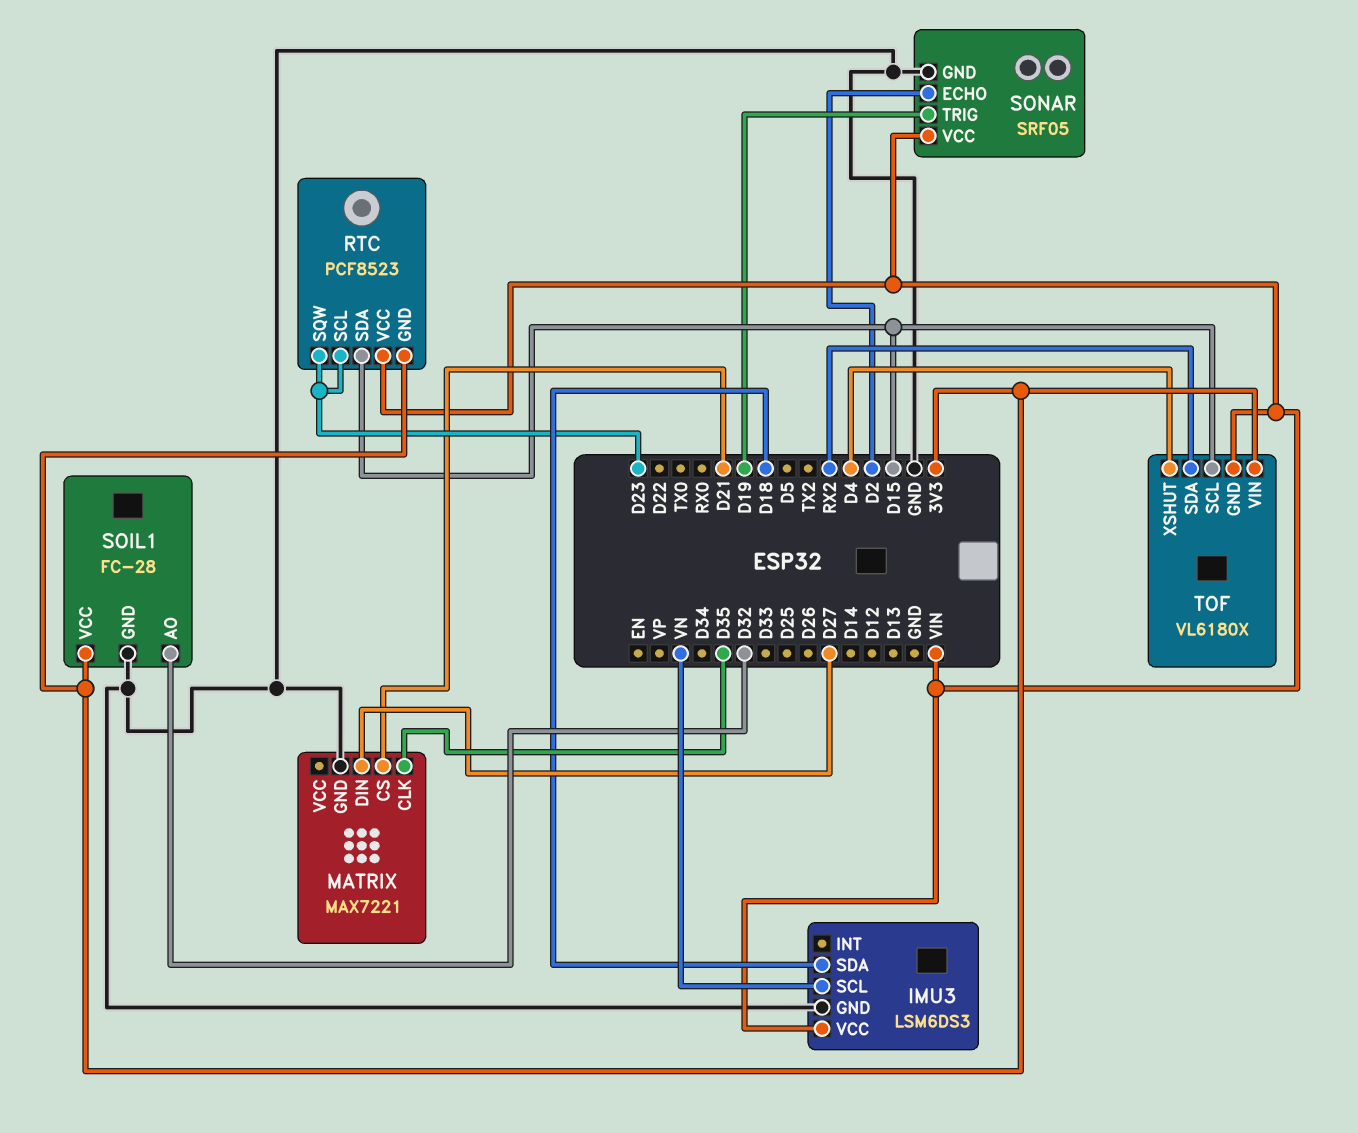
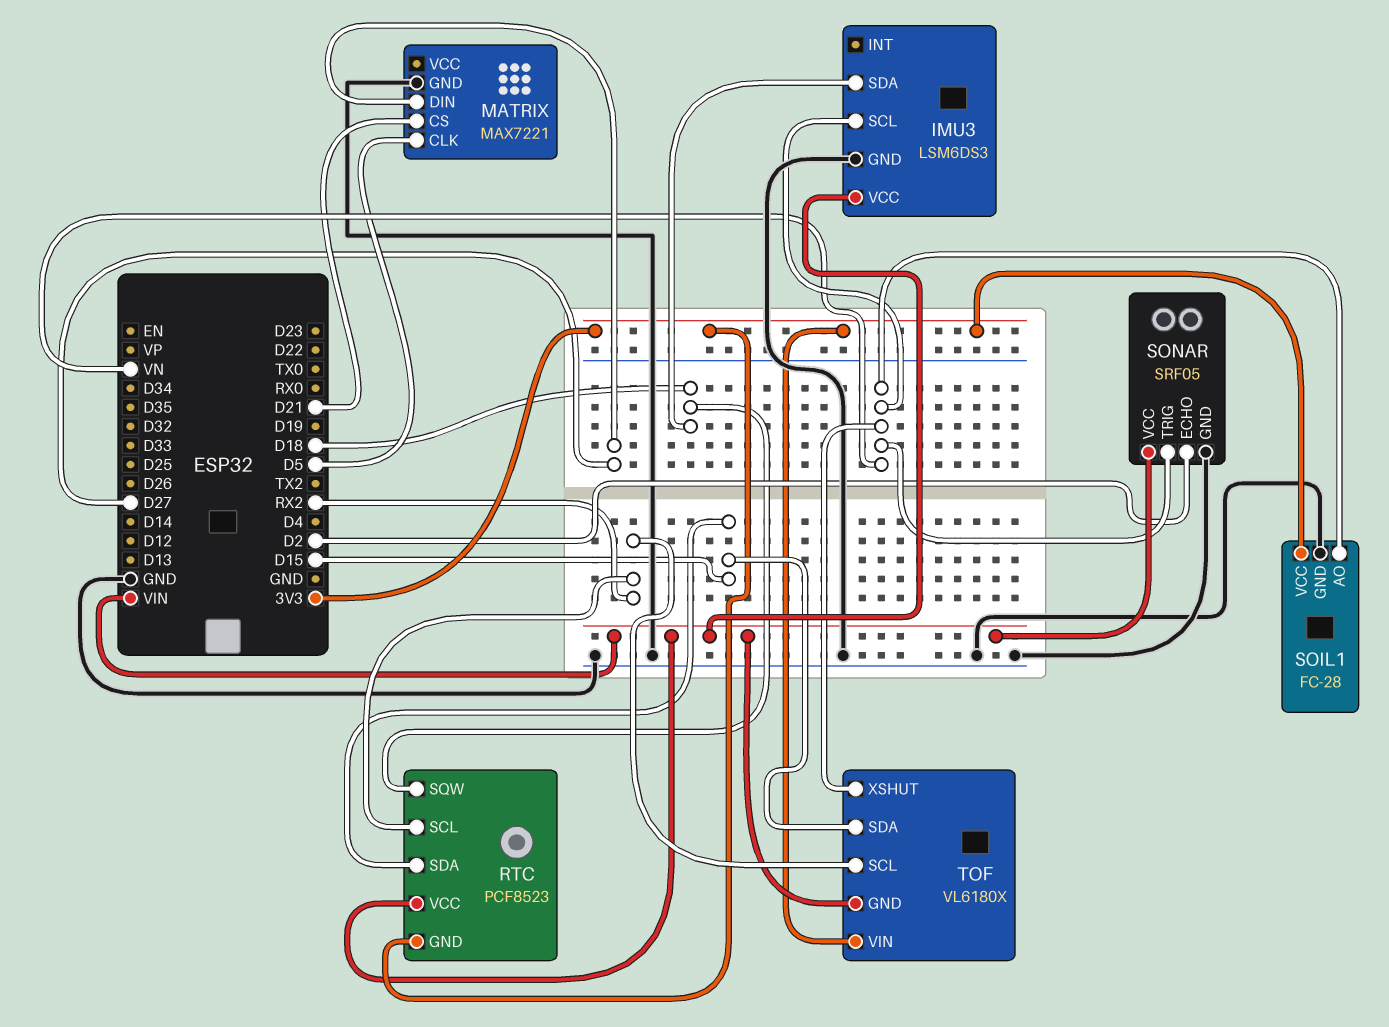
MATRIX pin CLK: D35 -> D5
RTC pin SCL: D23 -> RX2
RTC pin SQW: D23 -> D18
SOIL1 pin AO: D32 -> VN
SONAR pin TRIG: D19 -> VN
TOF pin SCL: D15 -> RX2
TOF pin SDA: RX2 -> D15
TOF pin XSHUT: D4 -> VN

